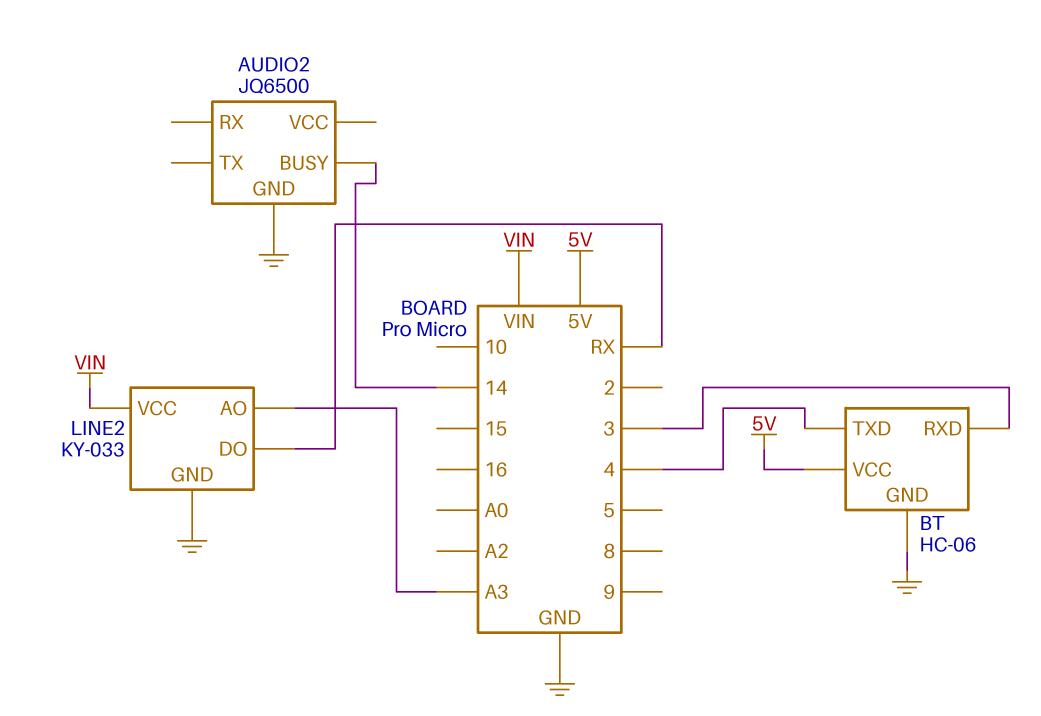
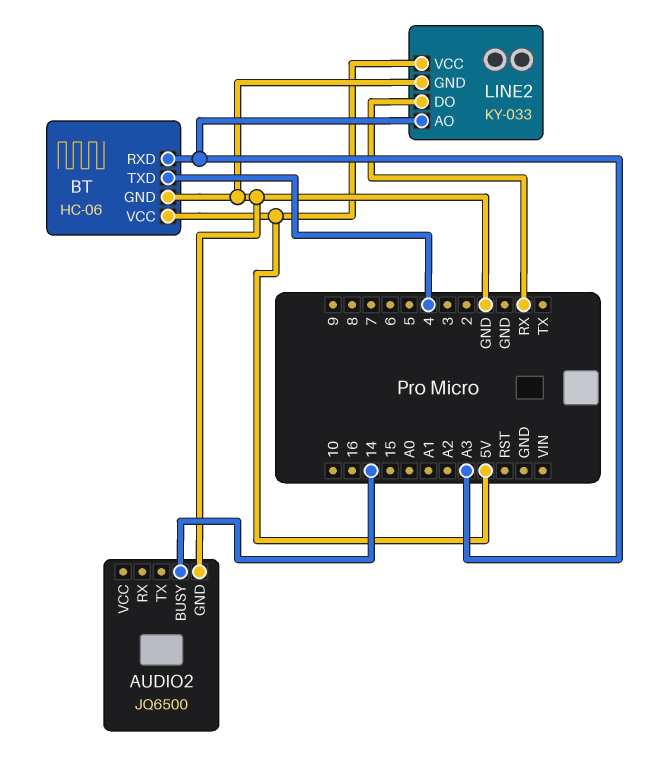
BT pin RXD: 3 -> A3
LINE2 pin VCC: VIN -> 5V

